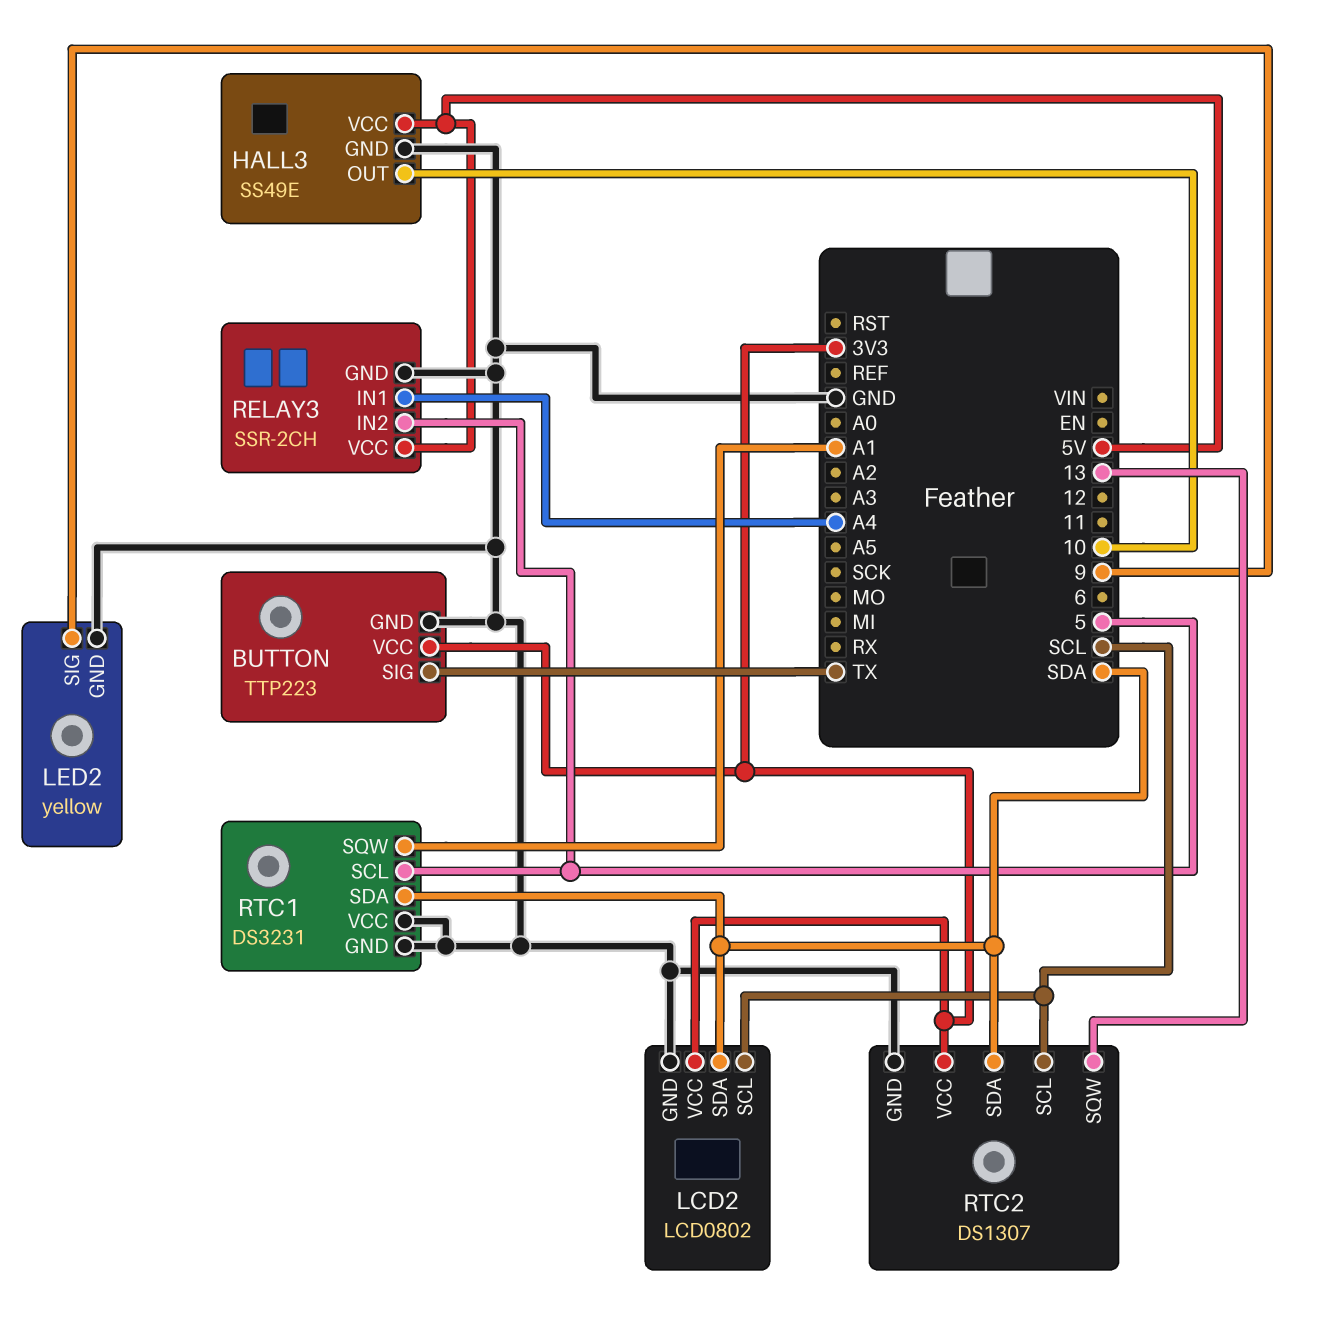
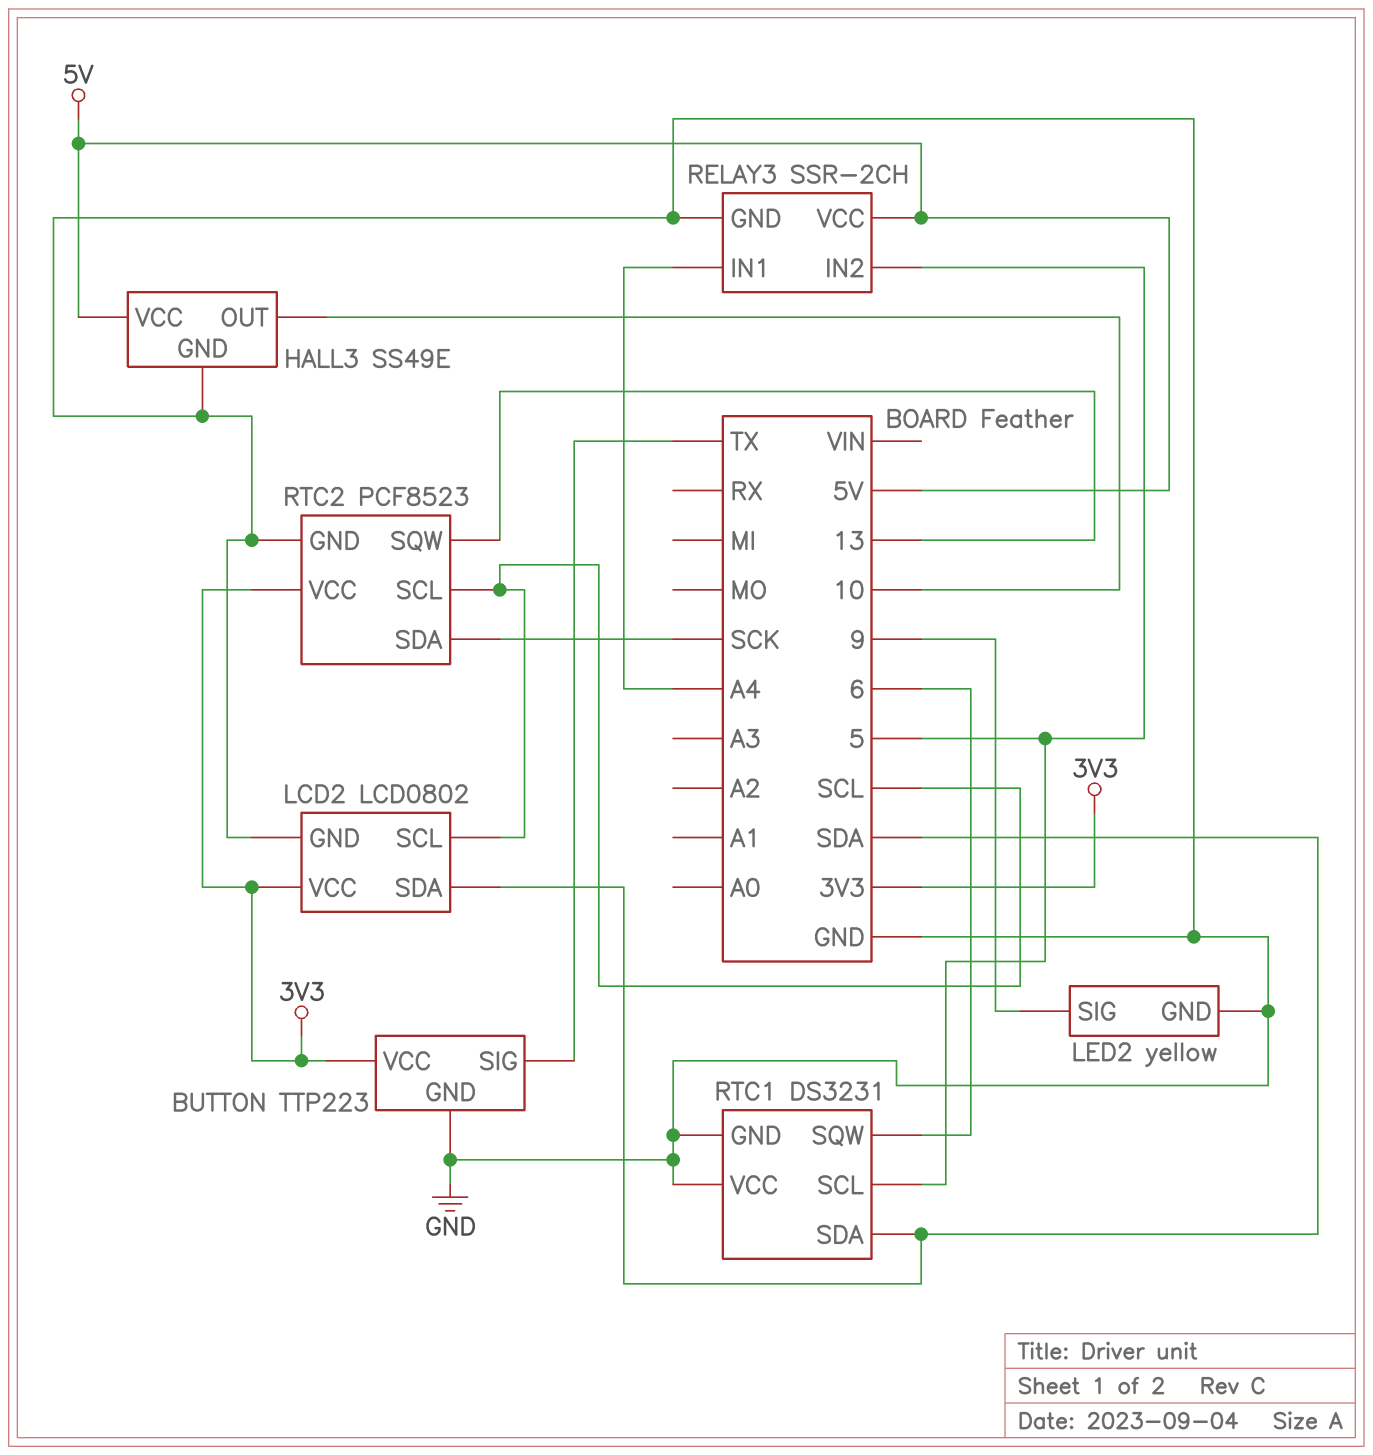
RTC1 pin SQW: A1 -> 6
RTC2: DS1307 -> PCF8523
RTC2 pin SDA: SDA -> SCK

